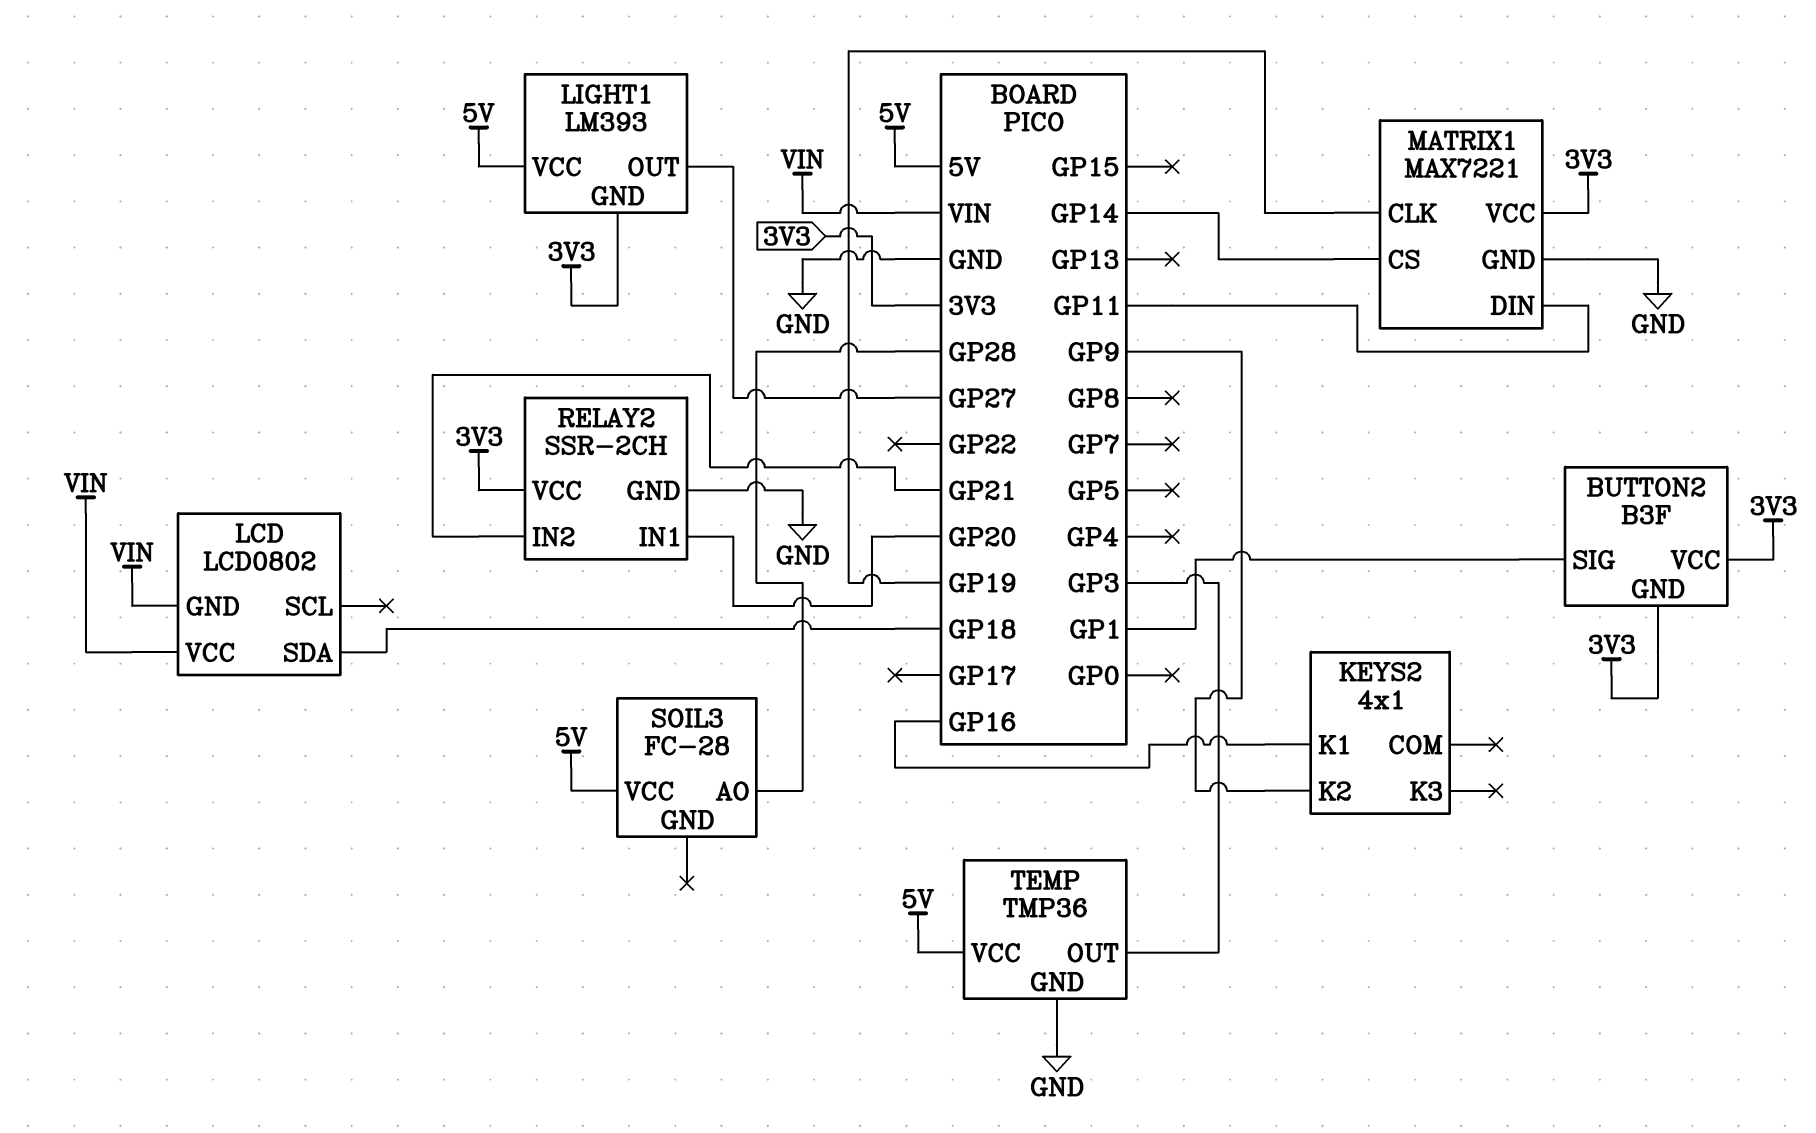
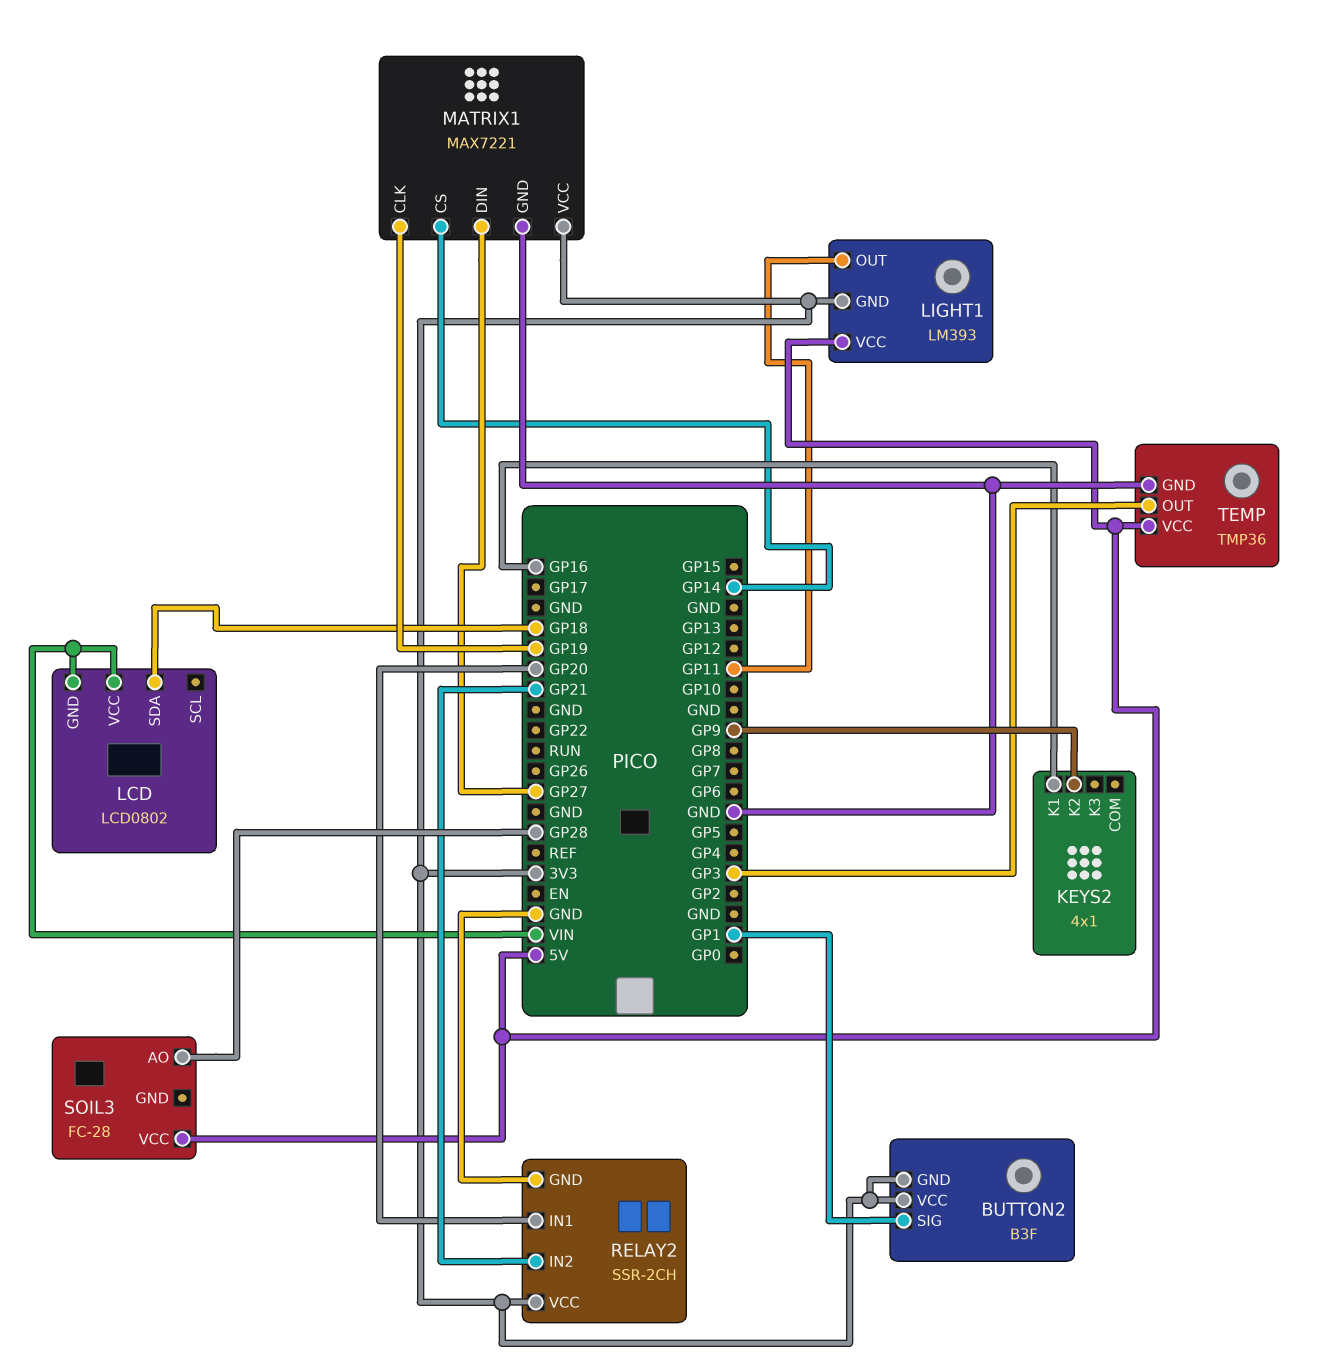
LIGHT1 pin OUT: GP27 -> GP11
MATRIX1 pin DIN: GP11 -> GP27

